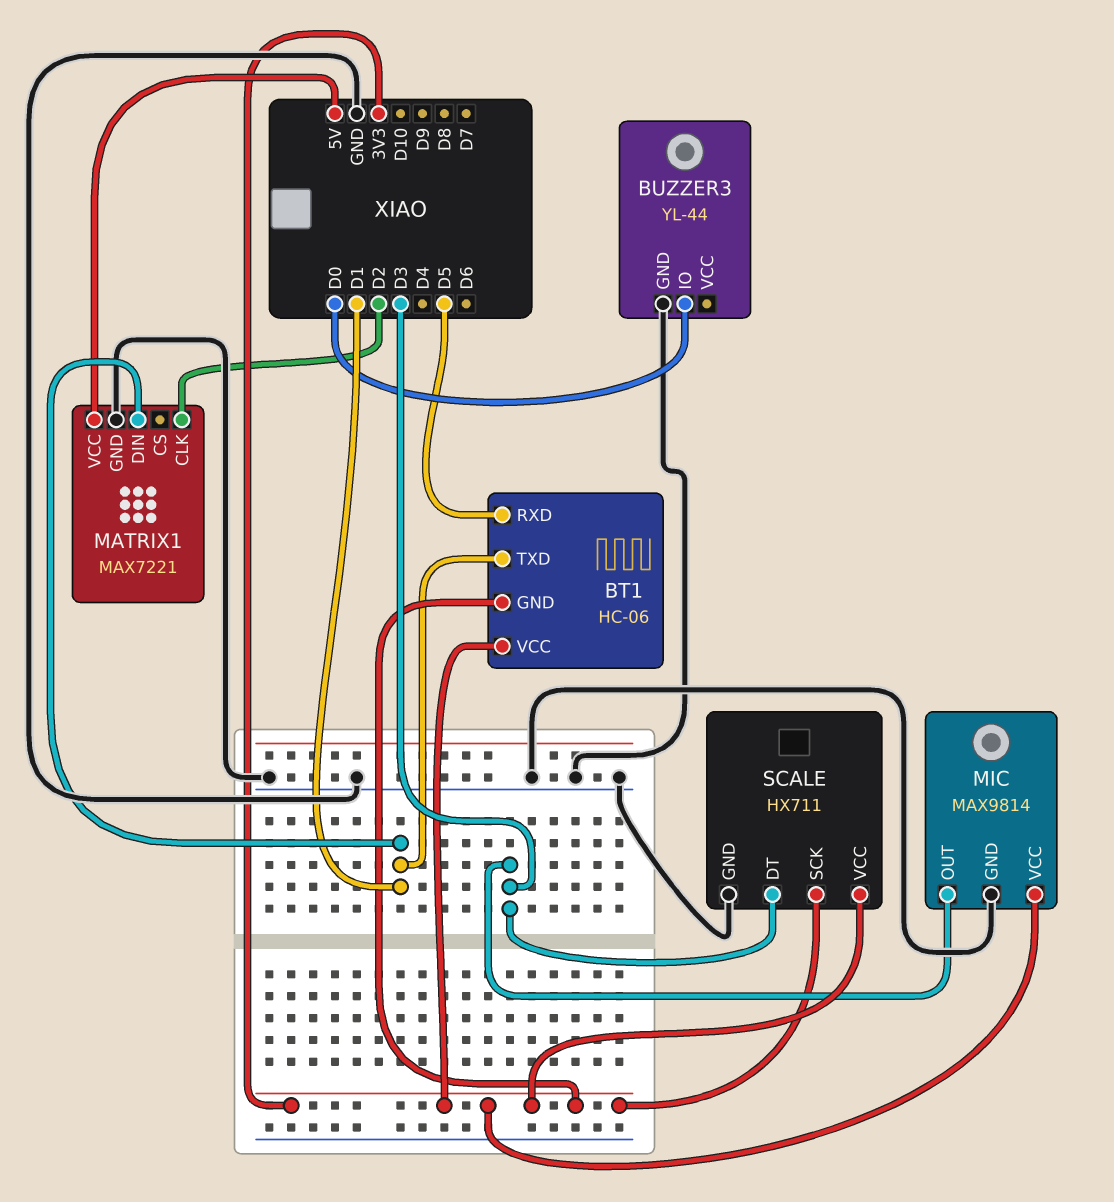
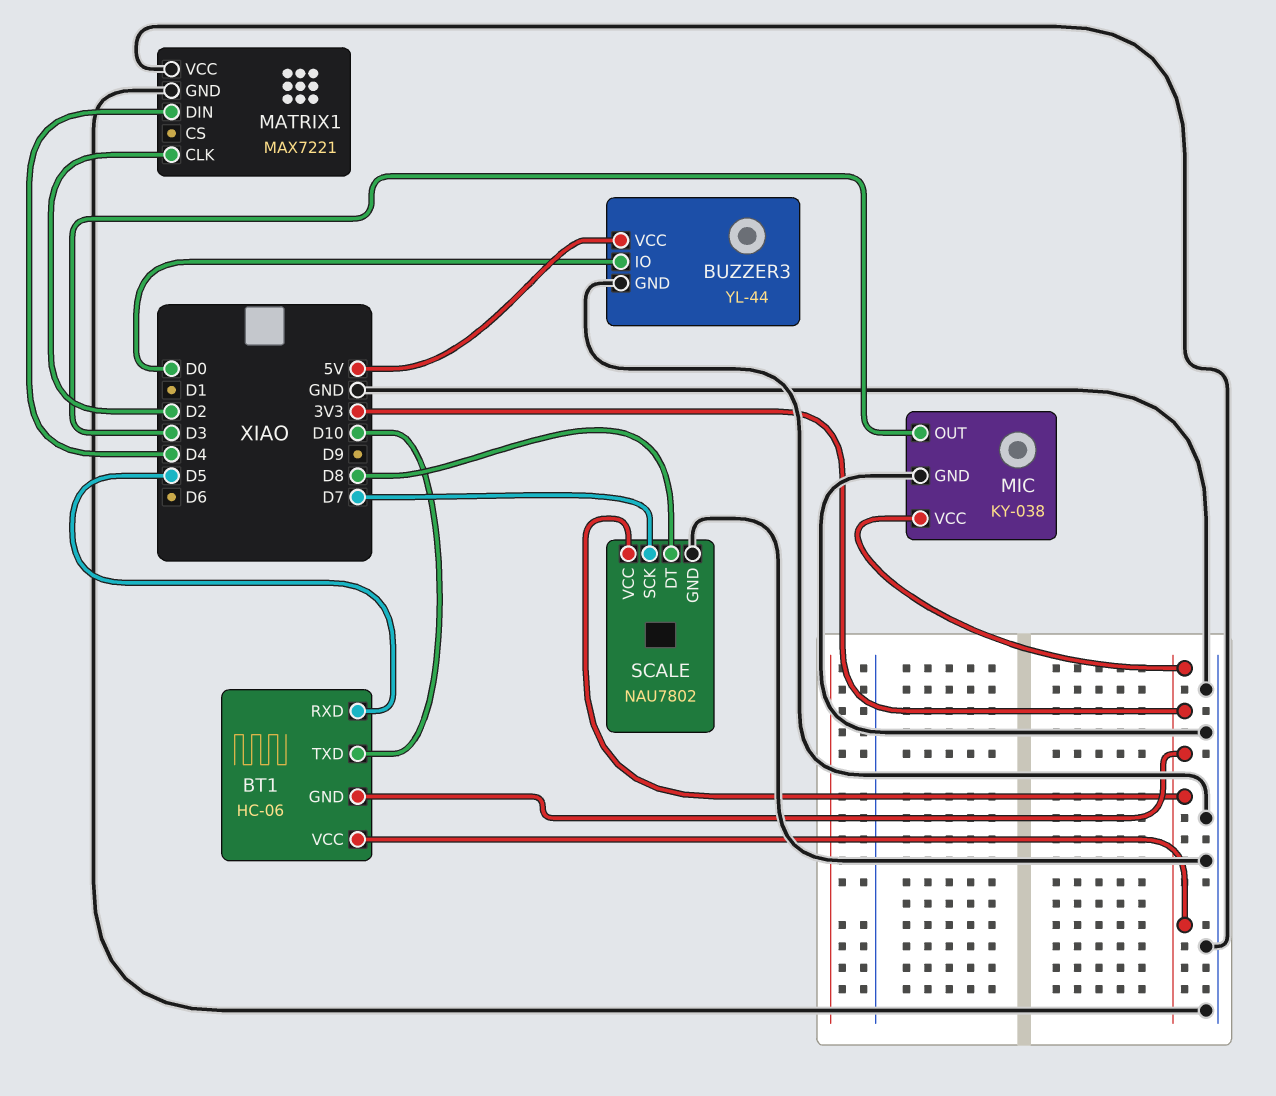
BT1 pin TXD: D1 -> D10
BUZZER3 pin VCC: none -> 5V
MATRIX1 pin DIN: D1 -> D4
MATRIX1 pin VCC: 5V -> GND
MIC: MAX9814 -> KY-038
SCALE: HX711 -> NAU7802
SCALE pin DT: D3 -> D8
SCALE pin SCK: 3V3 -> D7

